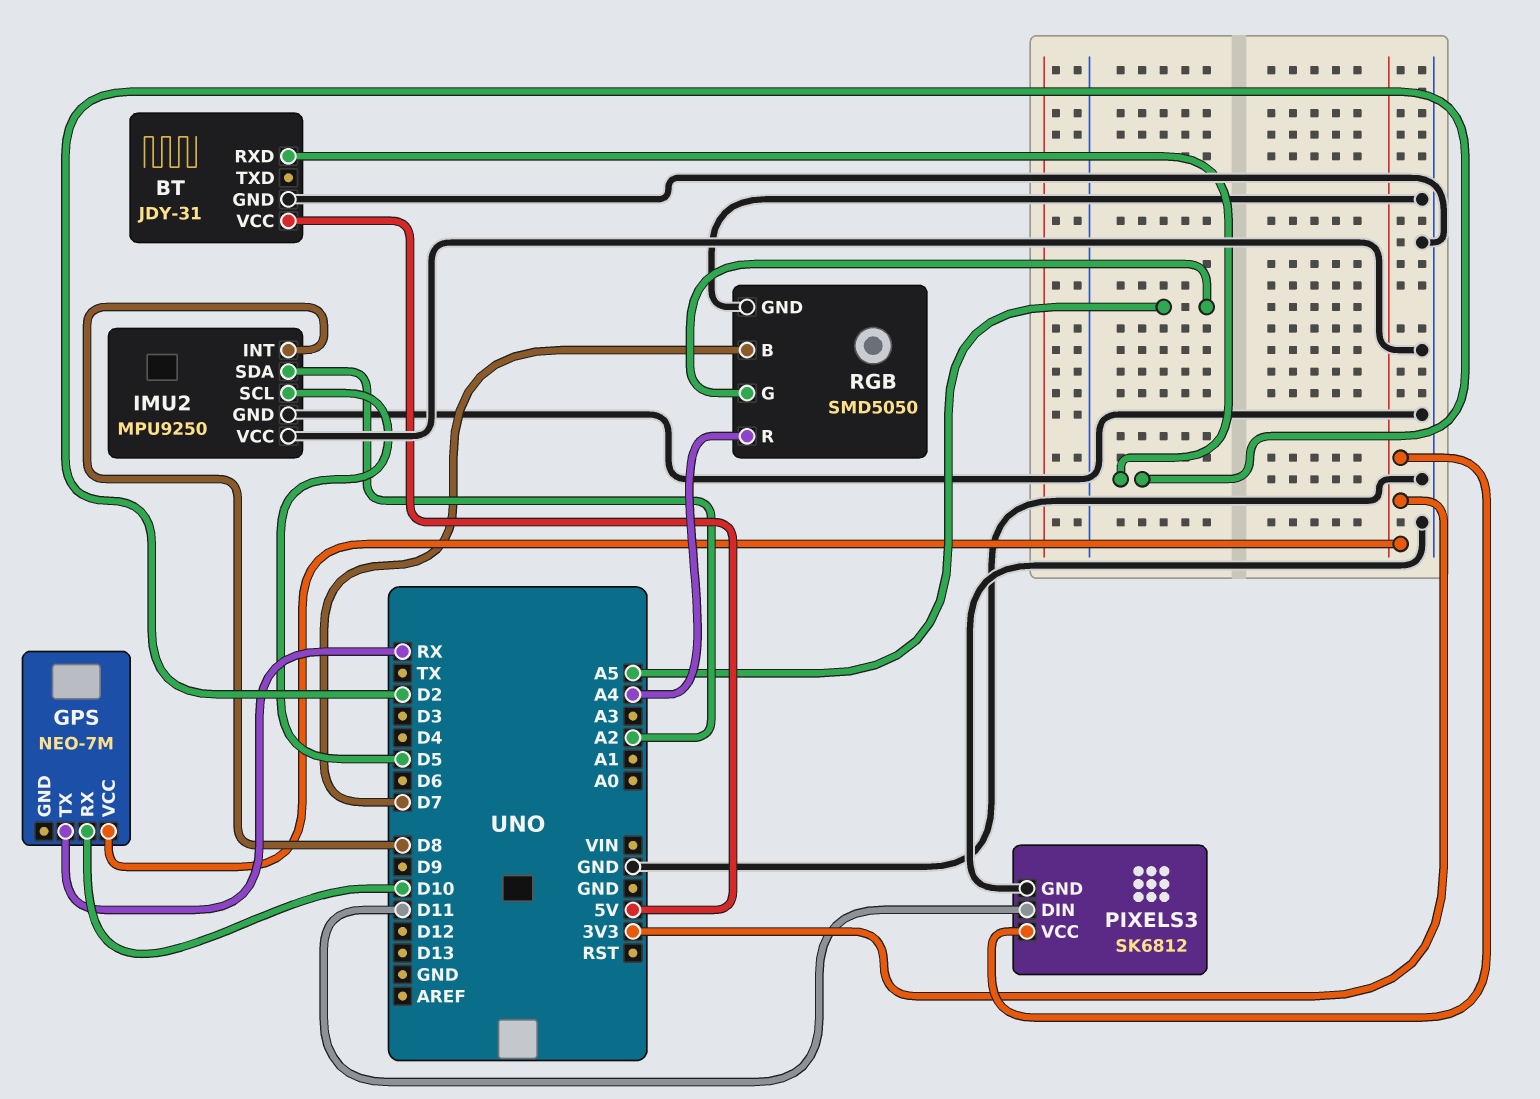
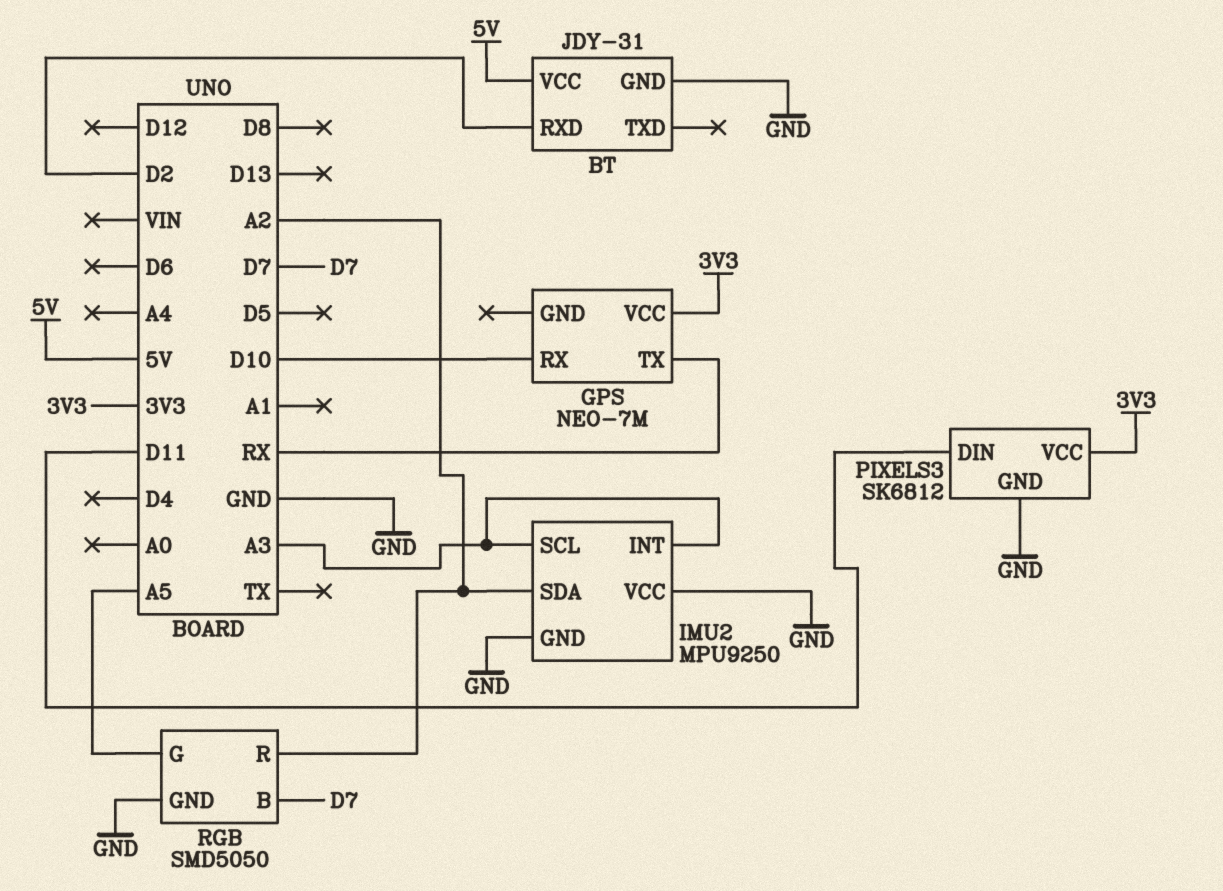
IMU2 pin INT: D8 -> A3
IMU2 pin SCL: D5 -> A3
RGB pin R: A4 -> A2

